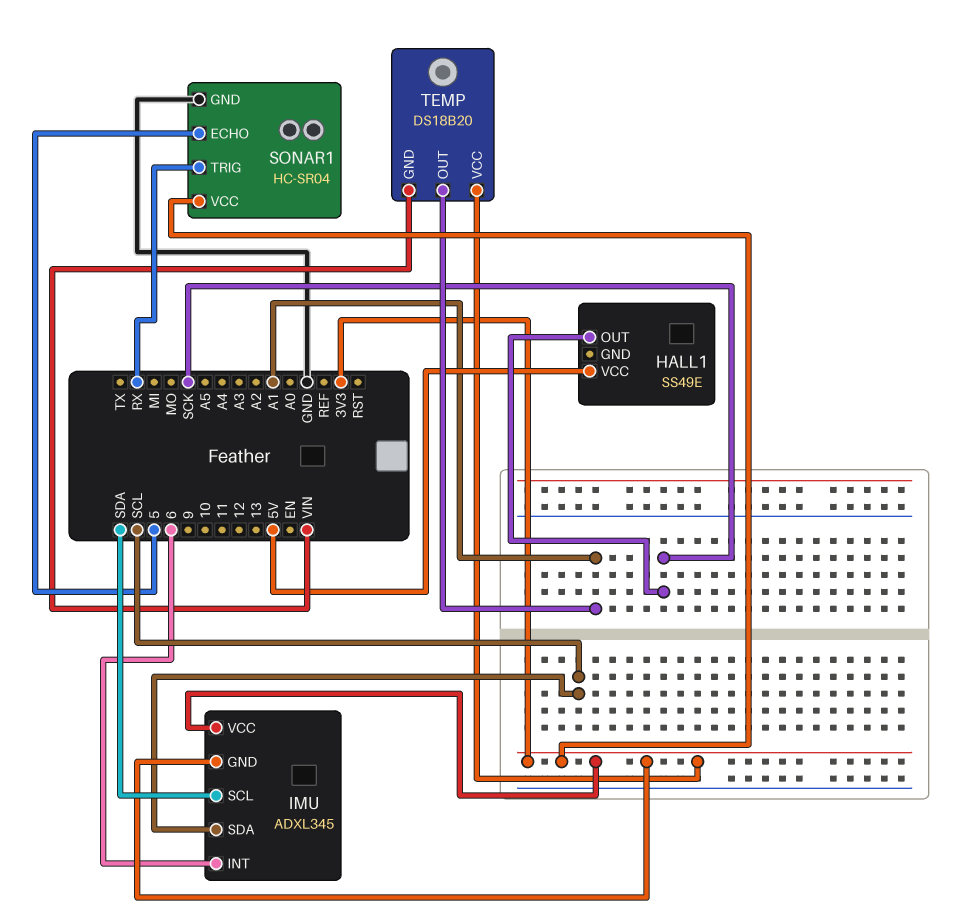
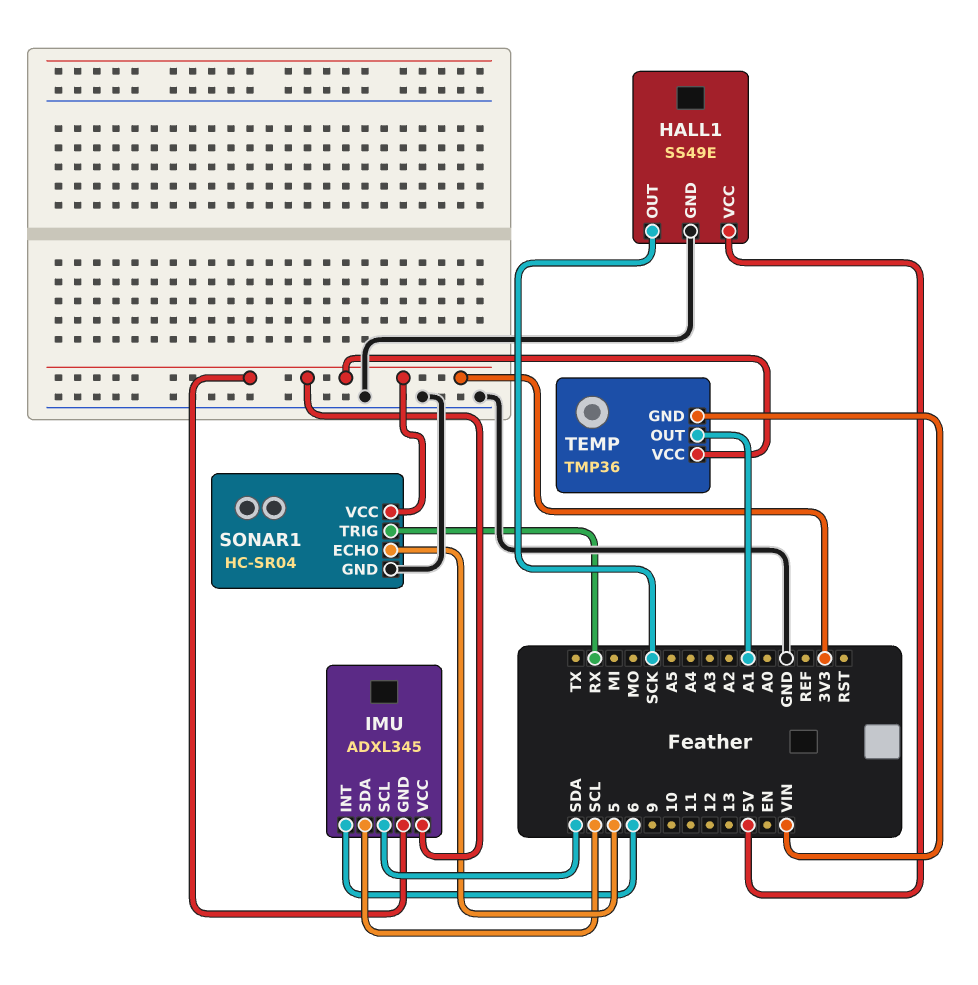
HALL1 pin GND: none -> GND
TEMP: DS18B20 -> TMP36

